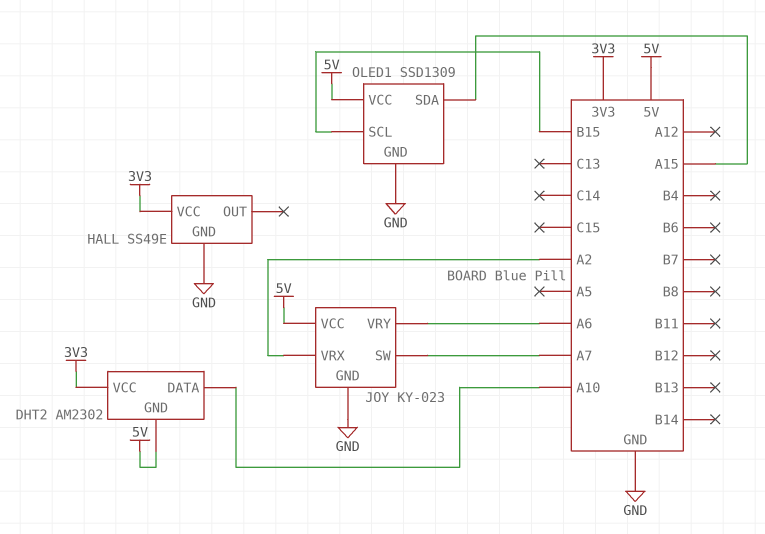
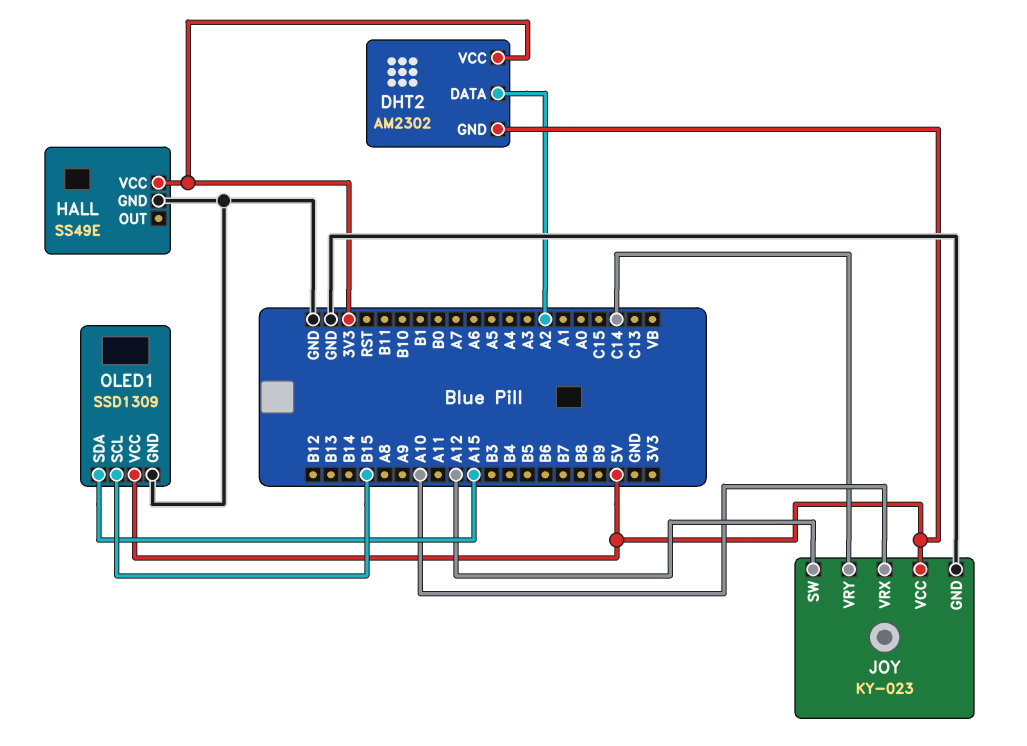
DHT2 pin DATA: A10 -> A2
JOY pin SW: A7 -> A12
JOY pin VRX: A2 -> A10
JOY pin VRY: A6 -> C14

